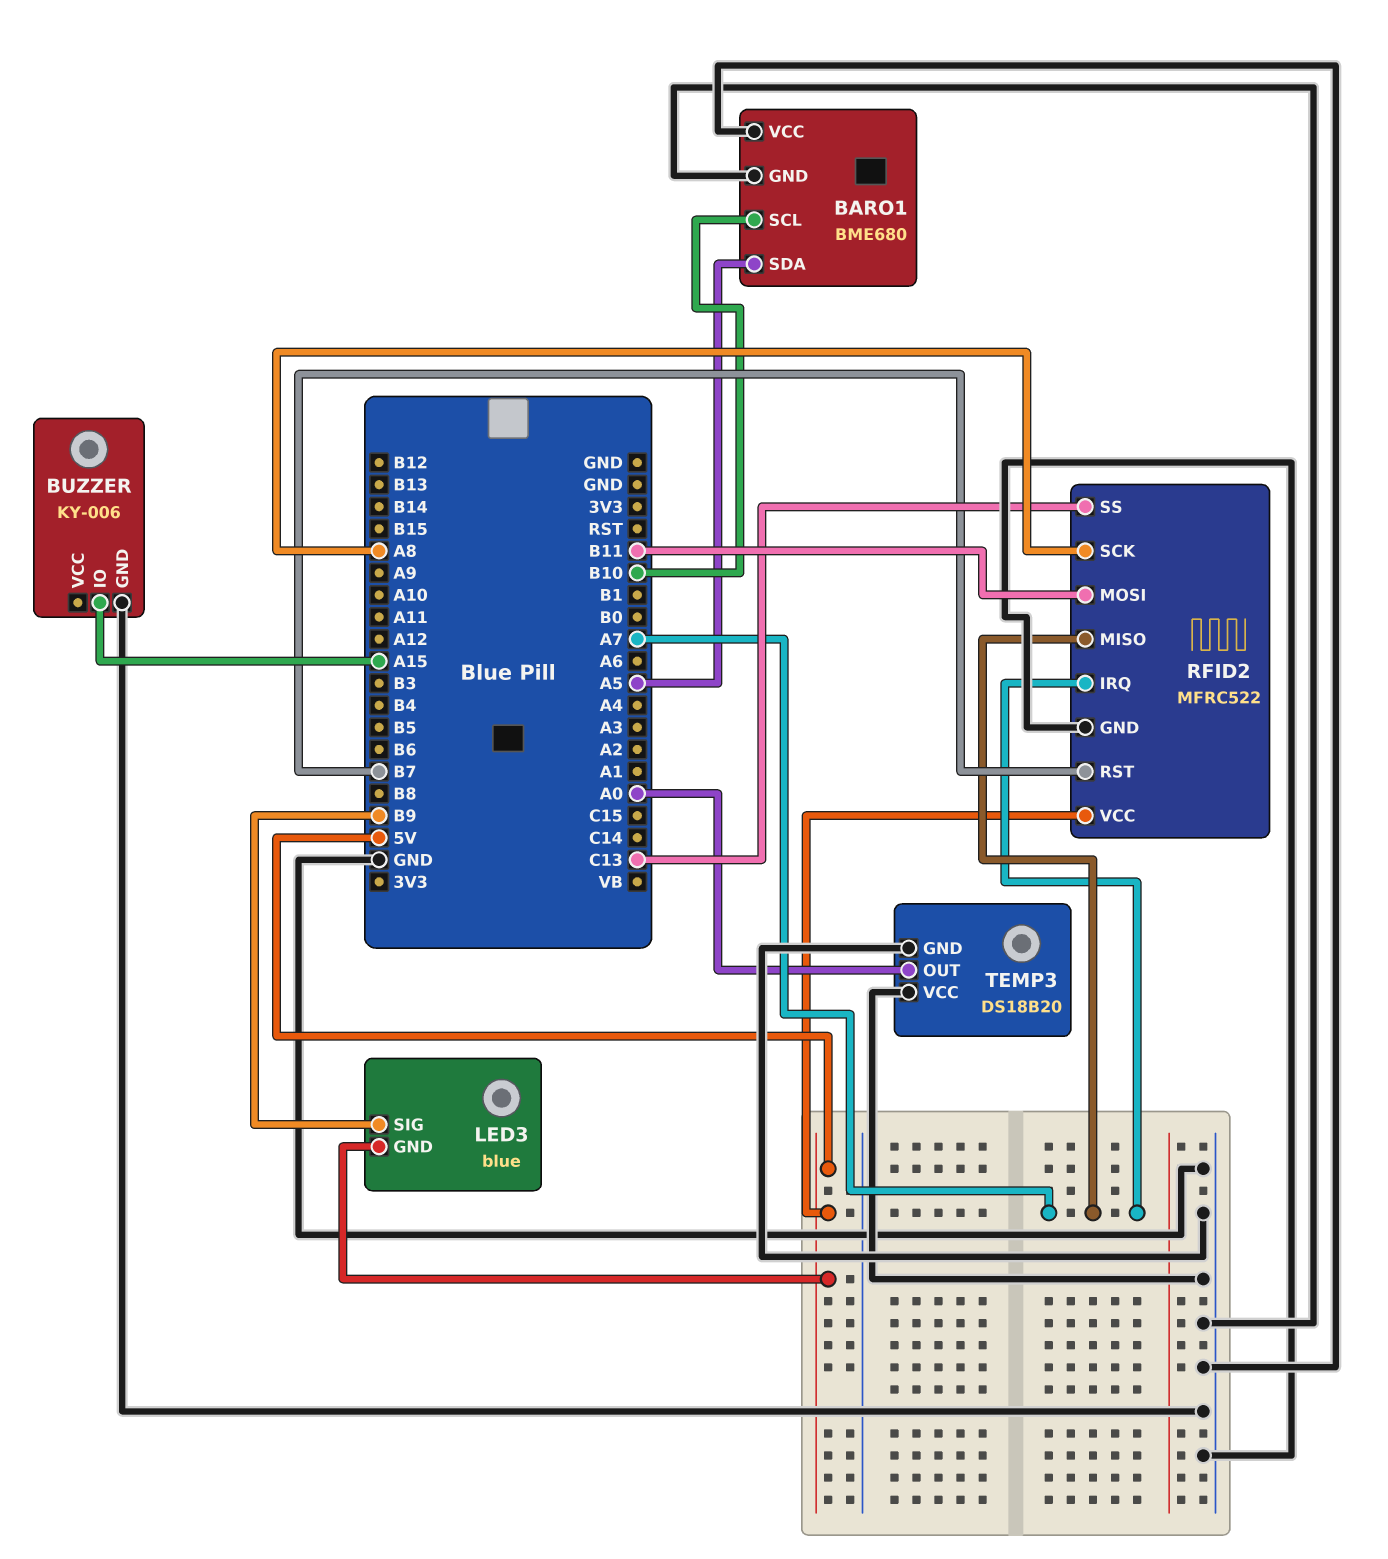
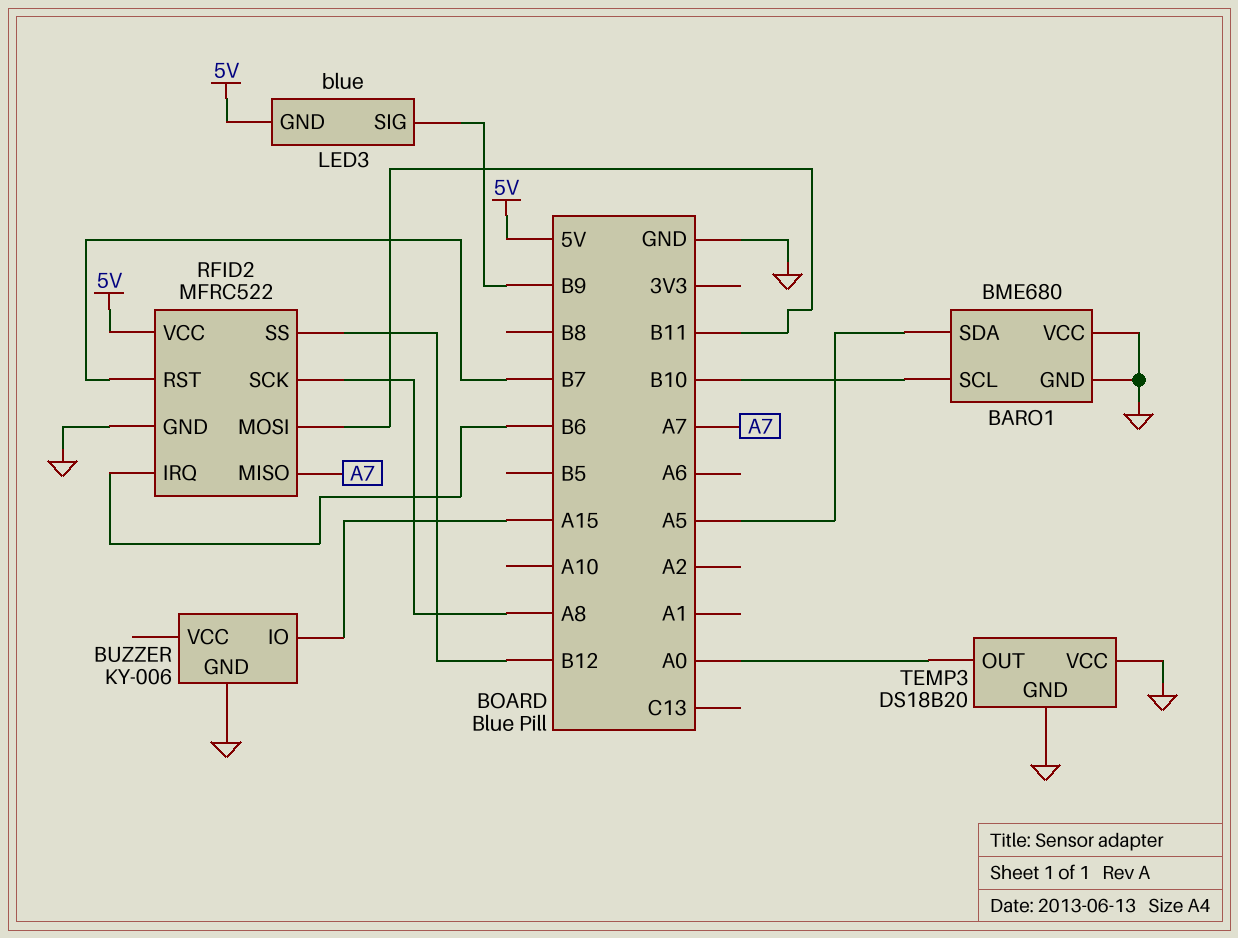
RFID2 pin IRQ: A7 -> B6
RFID2 pin SS: C13 -> B12

